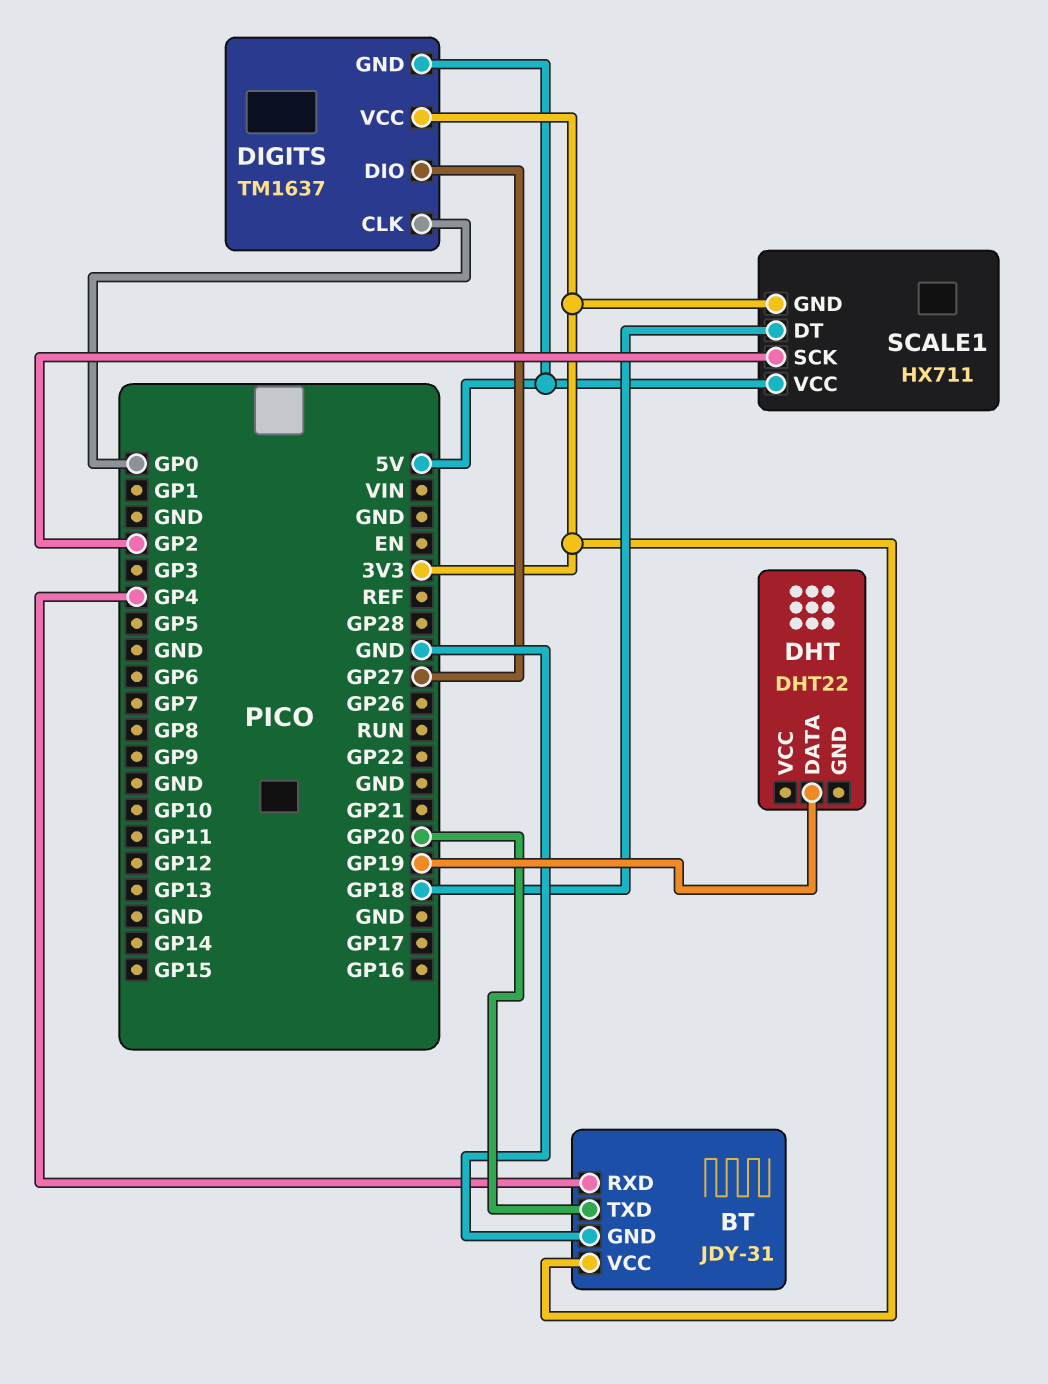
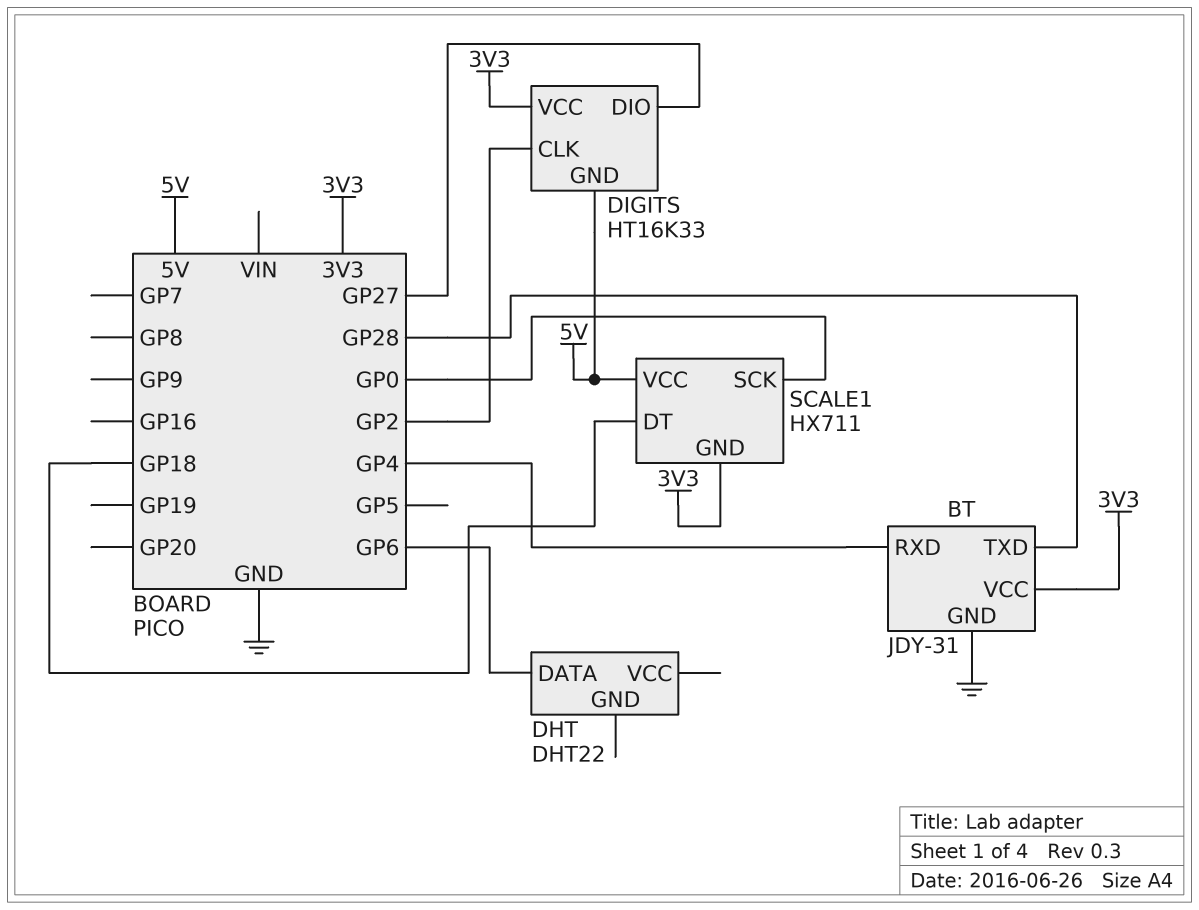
BT pin TXD: GP20 -> GP28
DHT pin DATA: GP19 -> GP6
DIGITS: TM1637 -> HT16K33
DIGITS pin CLK: GP0 -> GP2
SCALE1 pin SCK: GP2 -> GP0

